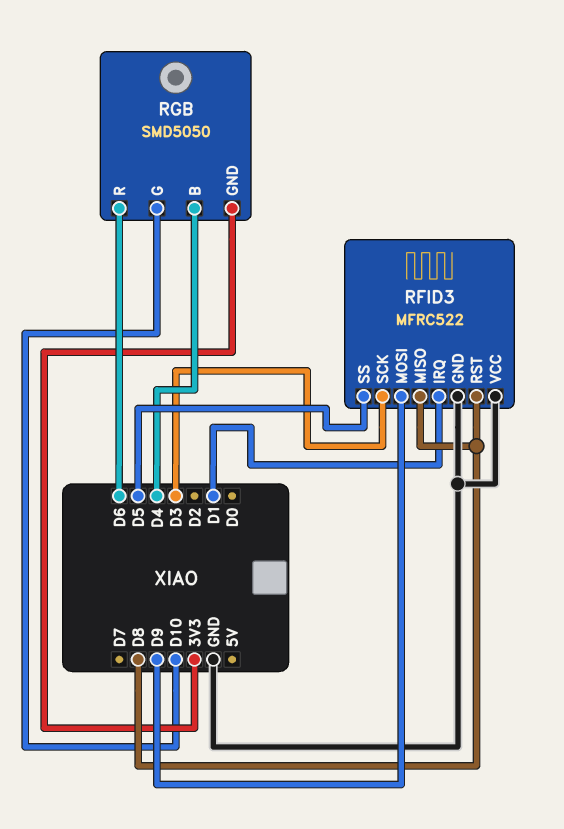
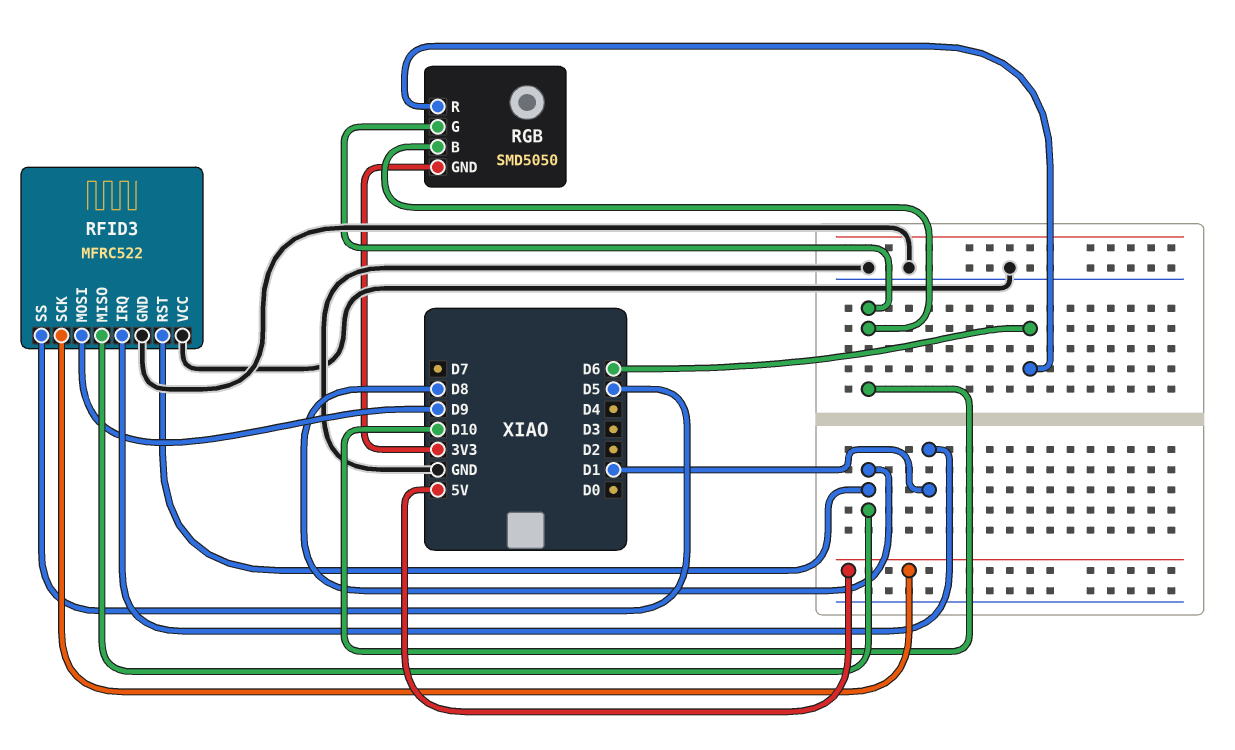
RFID3 pin SCK: D3 -> 5V
RGB pin B: D4 -> D10

